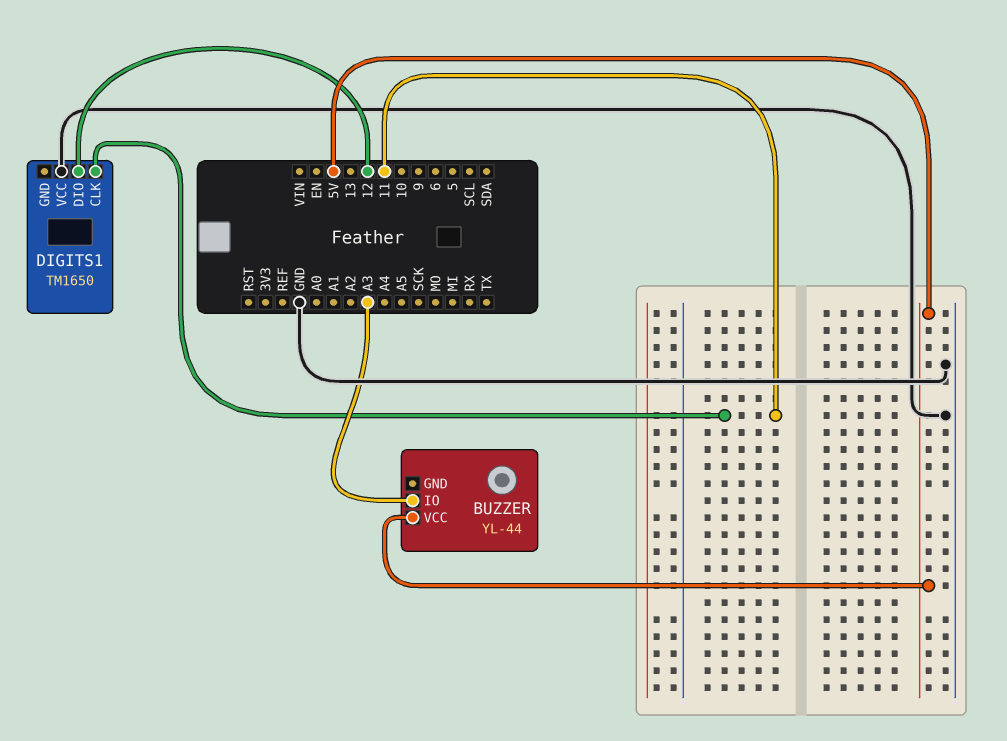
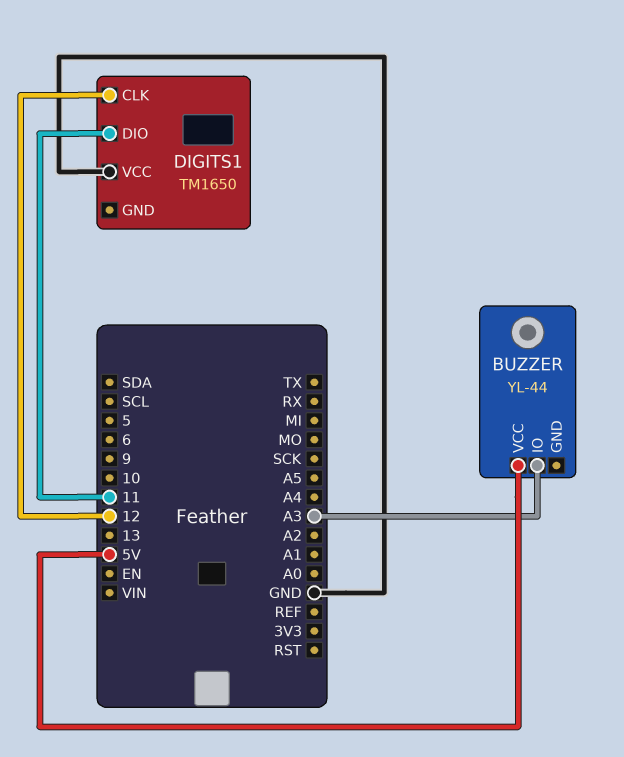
DIGITS1 pin CLK: 11 -> 12
DIGITS1 pin DIO: 12 -> 11

